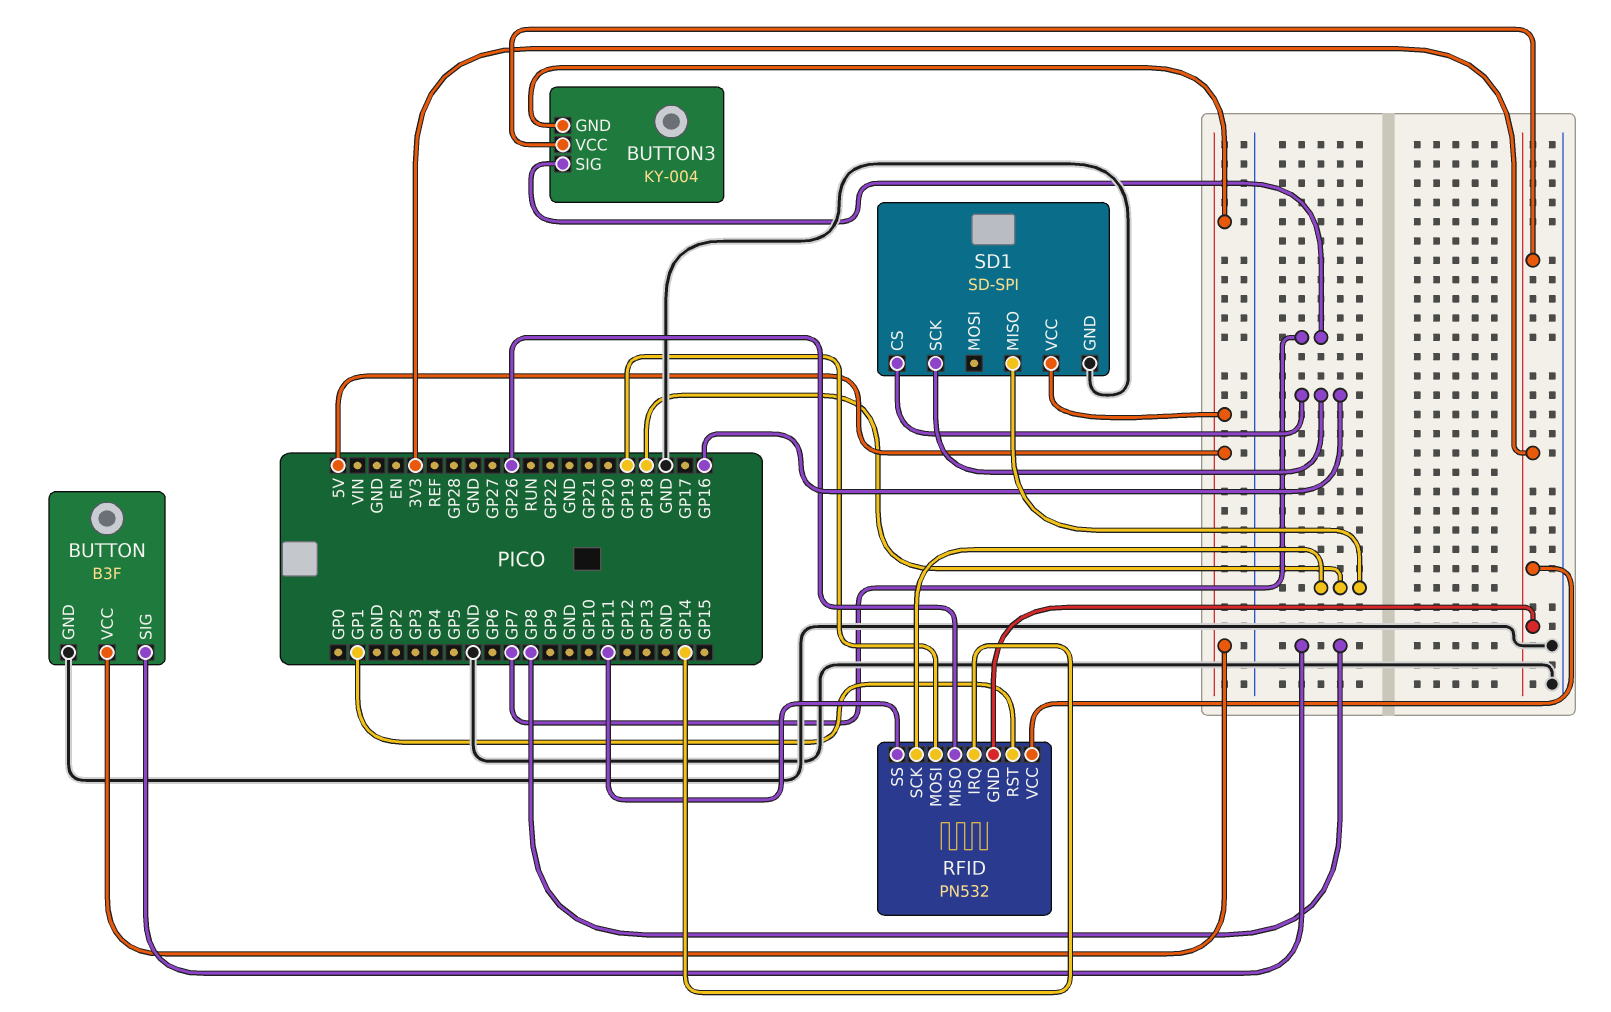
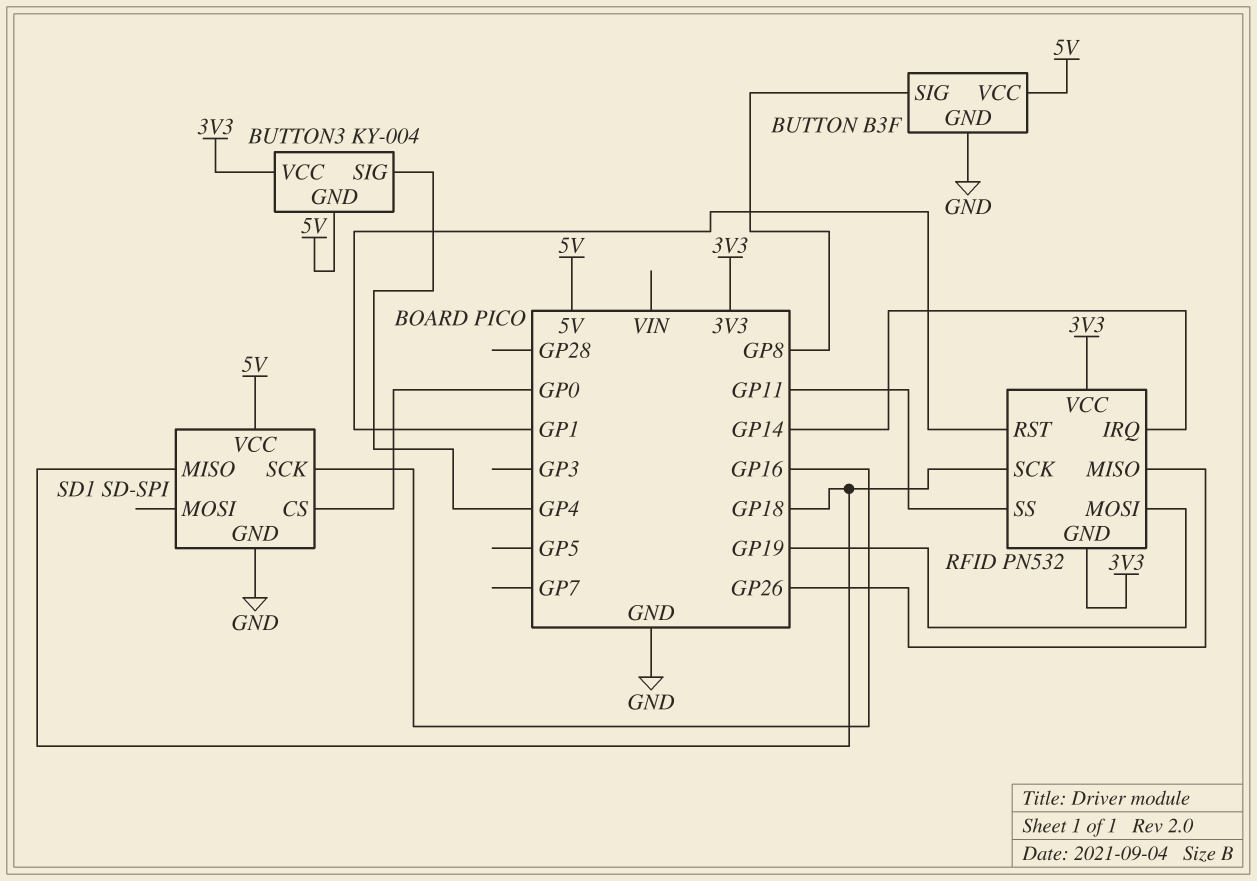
BUTTON3 pin SIG: GP7 -> GP4
SD1 pin CS: GP16 -> GP0

